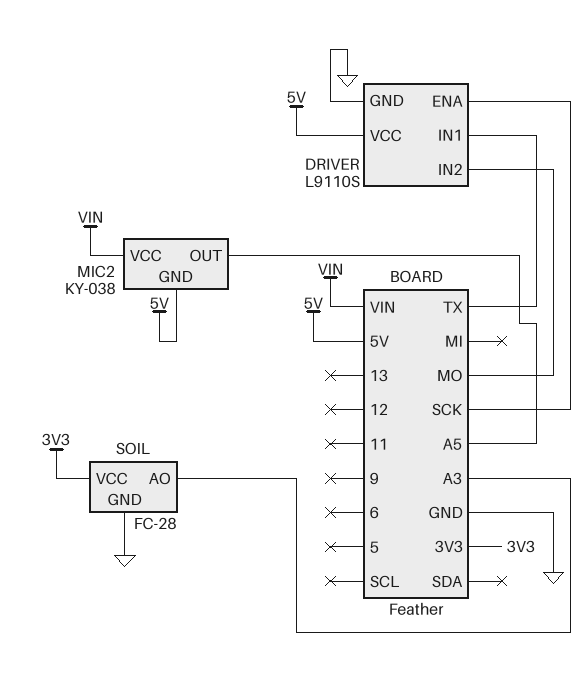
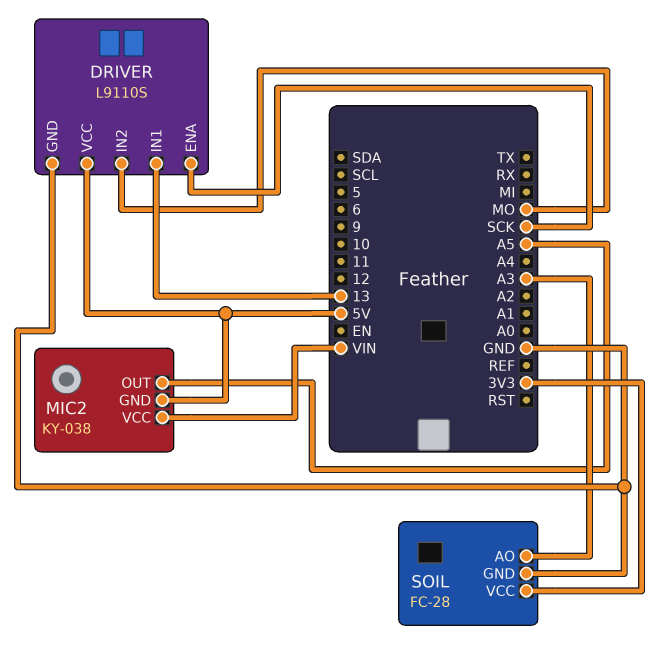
DRIVER pin IN1: TX -> 13

